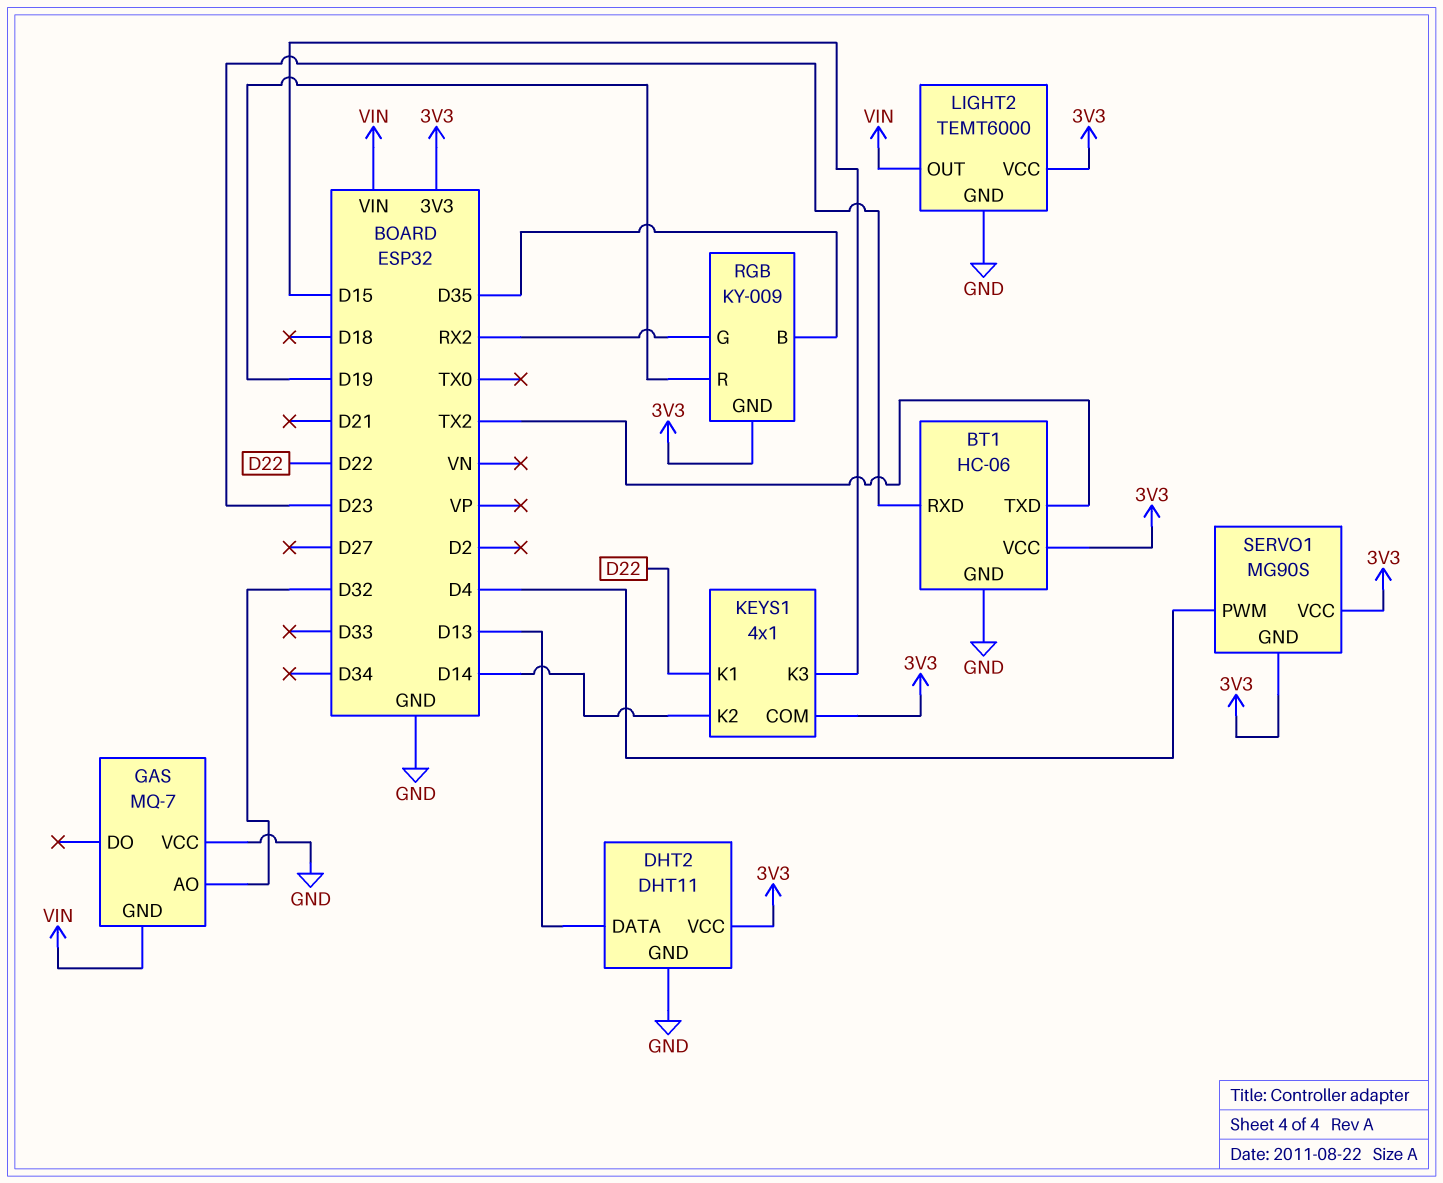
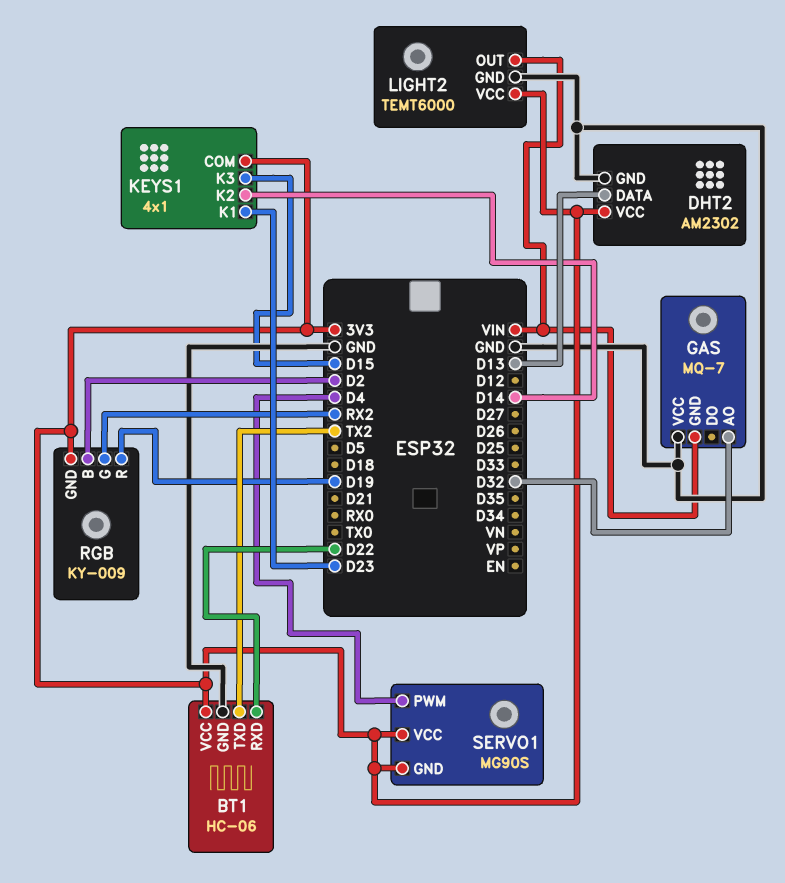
BT1 pin RXD: D23 -> D22
DHT2: DHT11 -> AM2302
KEYS1 pin K1: D22 -> D23
RGB pin B: D35 -> D2

